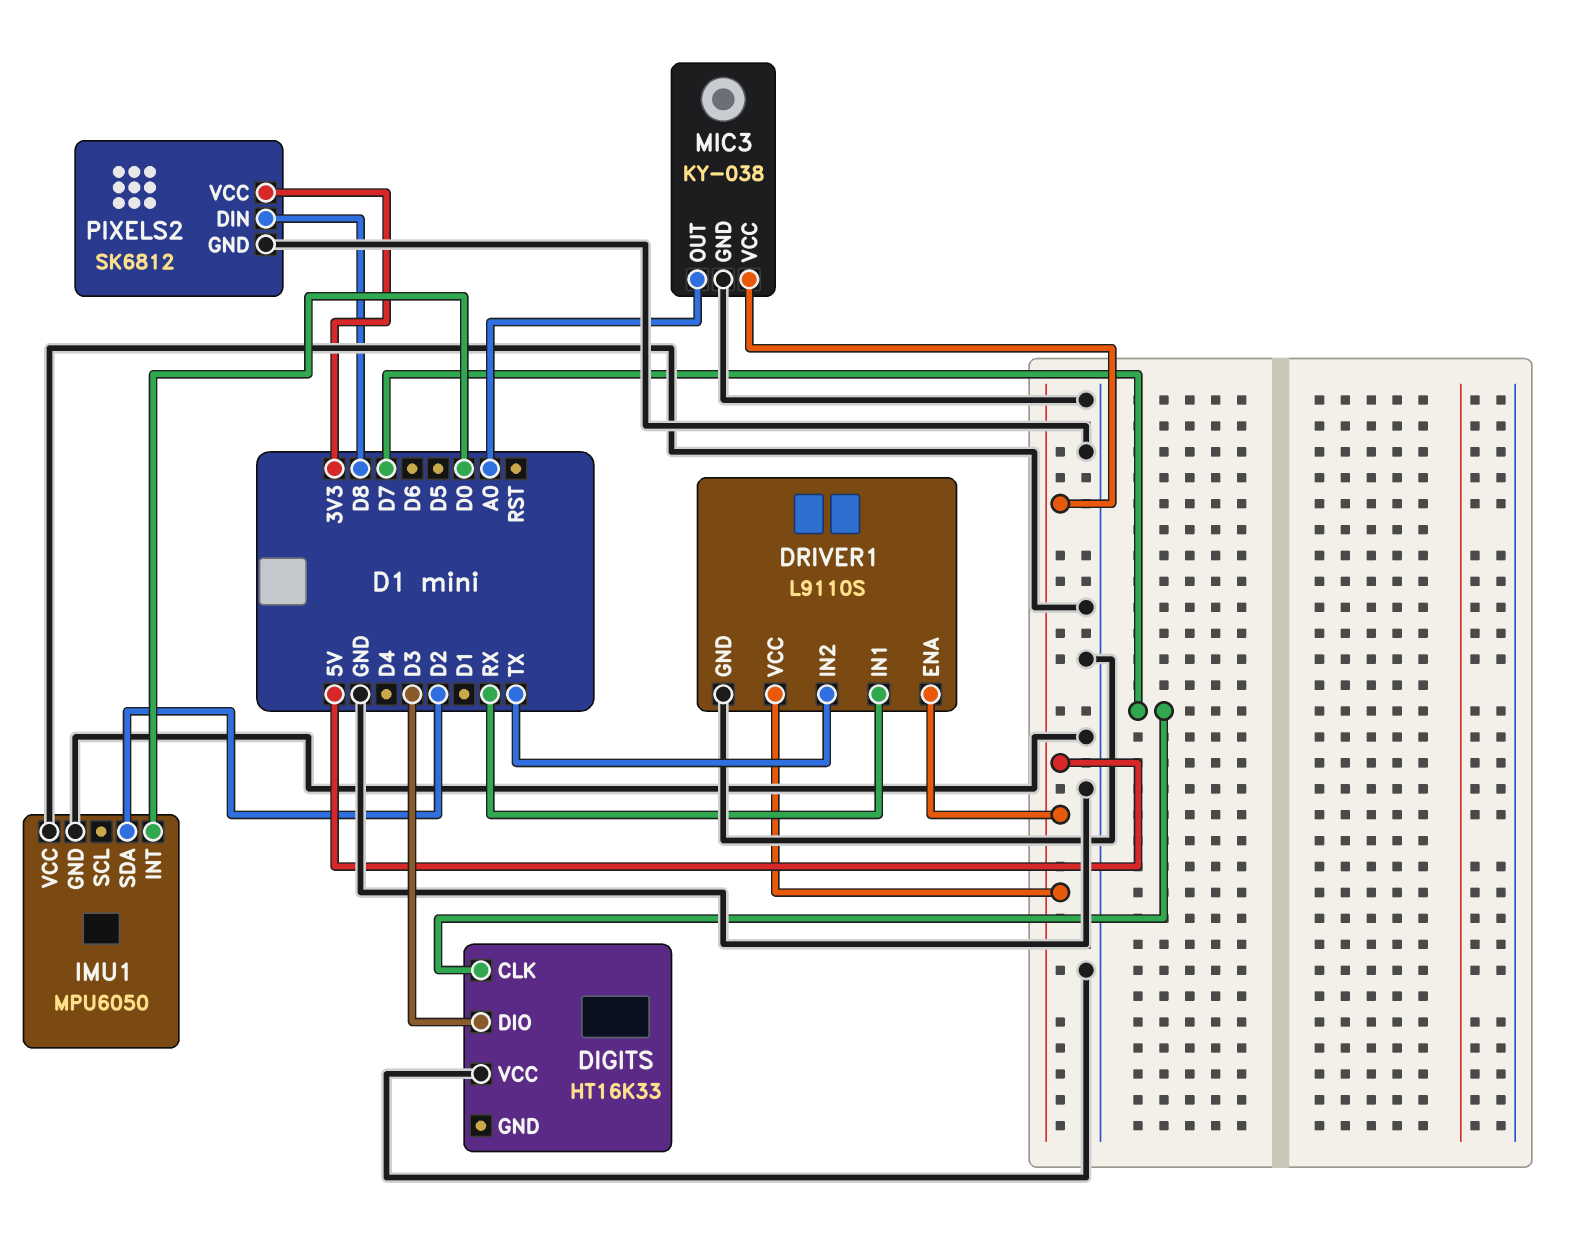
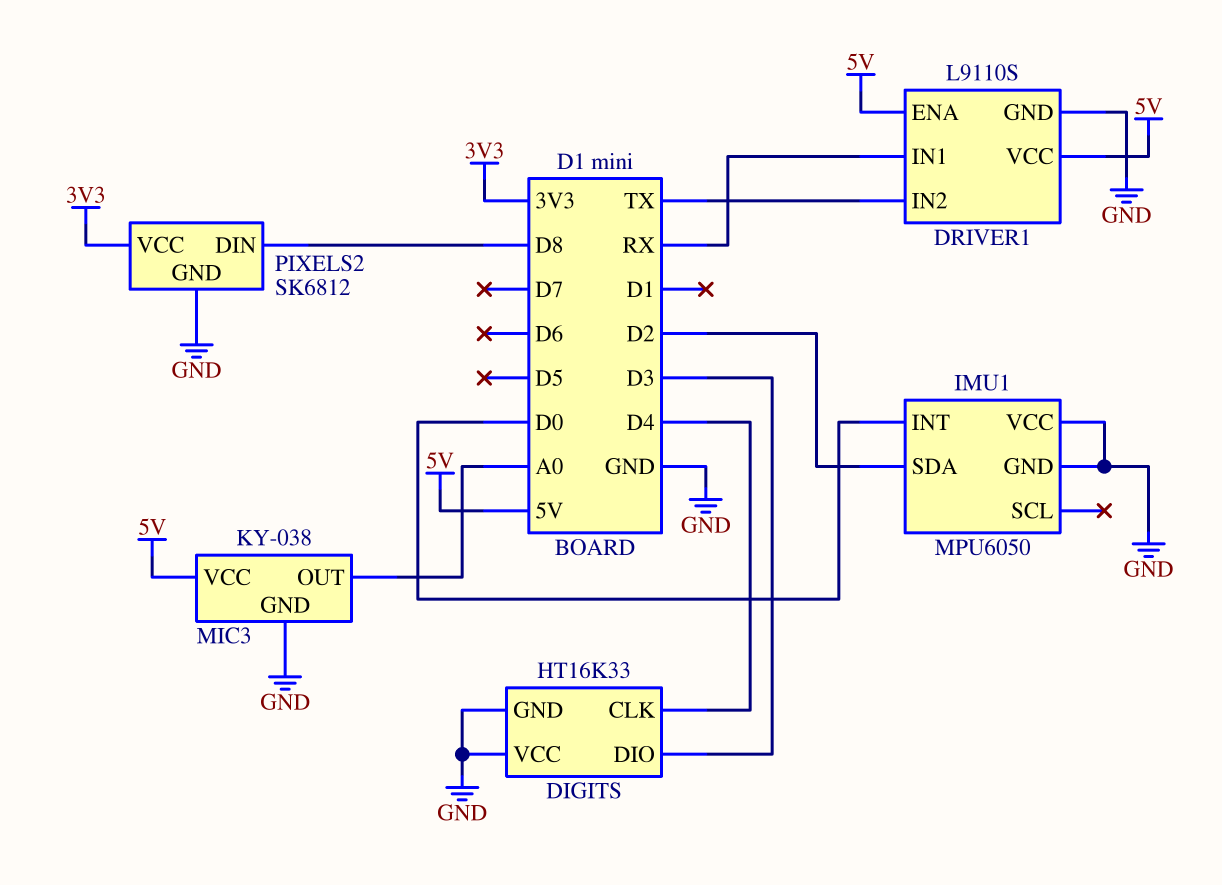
DIGITS pin CLK: D7 -> D4
DIGITS pin GND: none -> GND

